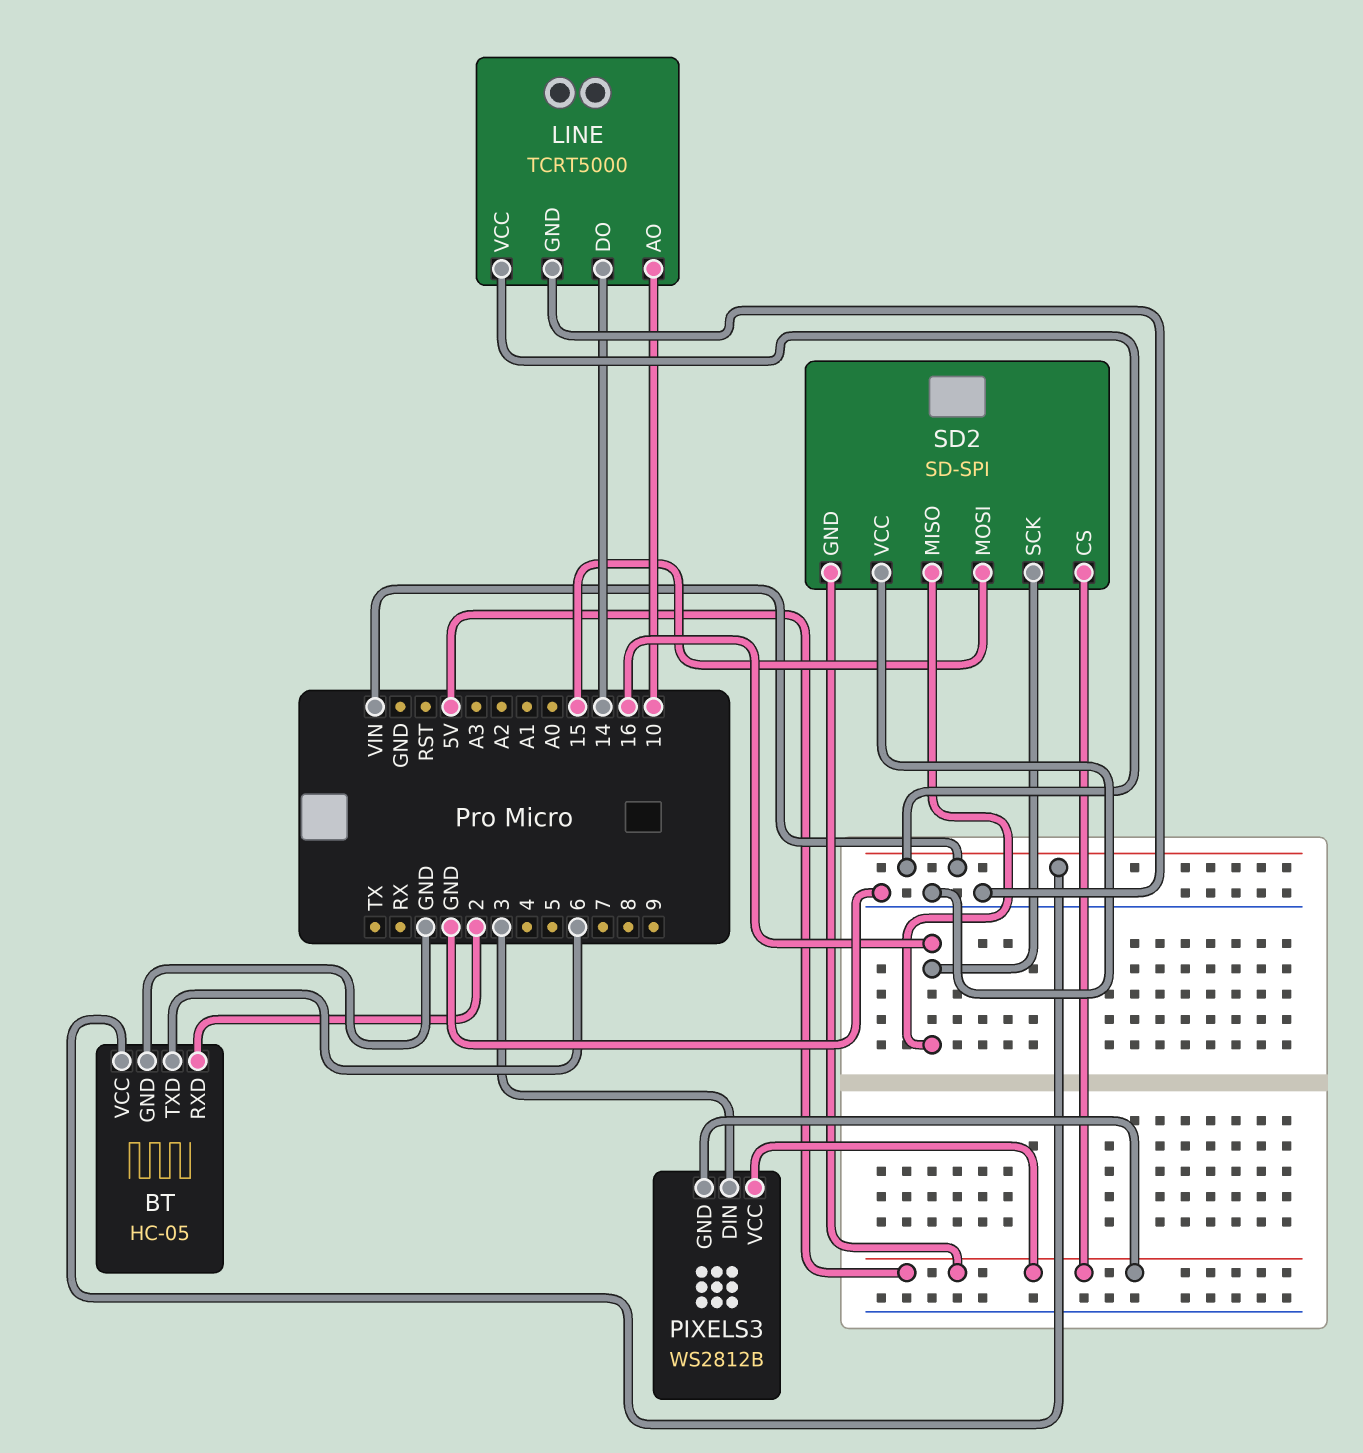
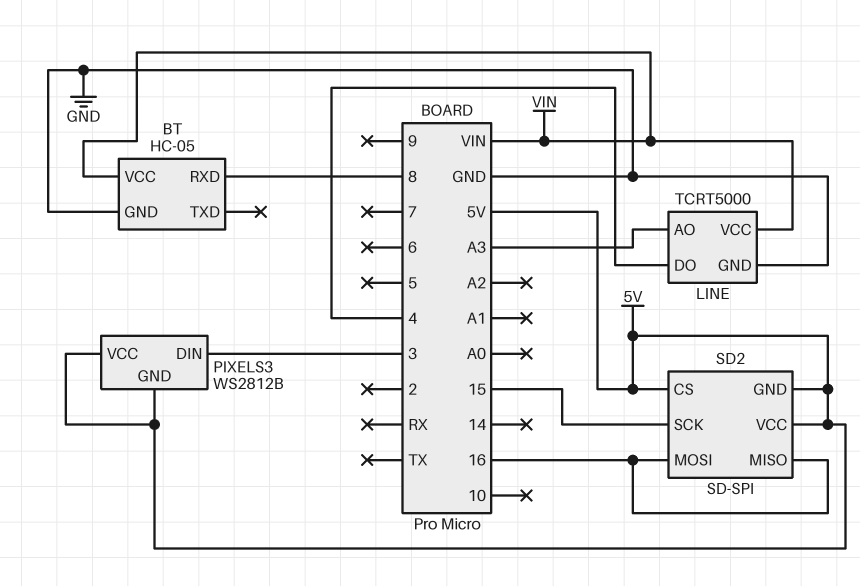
BT pin RXD: 2 -> 8
BT pin TXD: 6 -> none
LINE pin AO: 10 -> A3
LINE pin DO: 14 -> 4
SD2 pin MOSI: 15 -> 16
SD2 pin SCK: 16 -> 15
SD2 pin VCC: GND -> 5V

